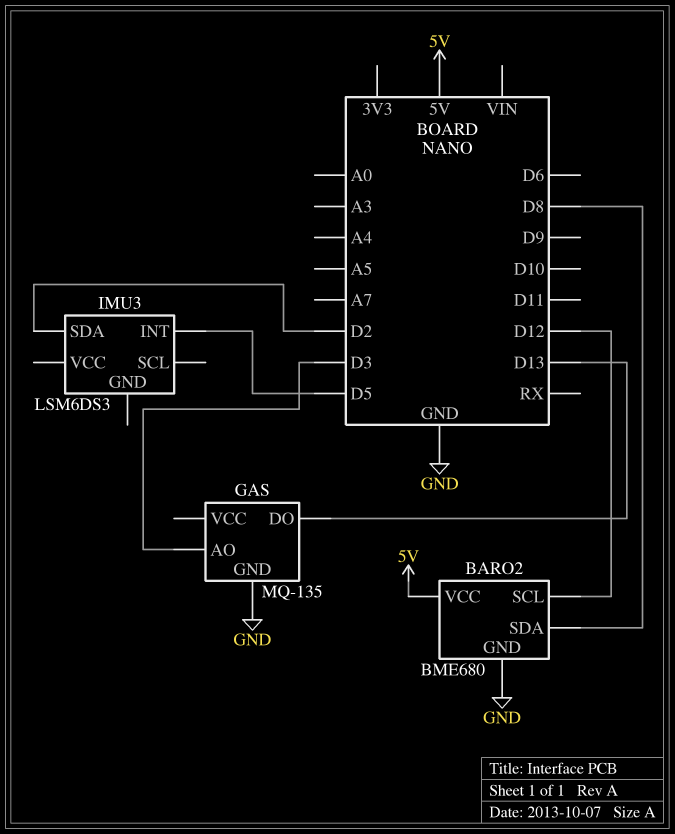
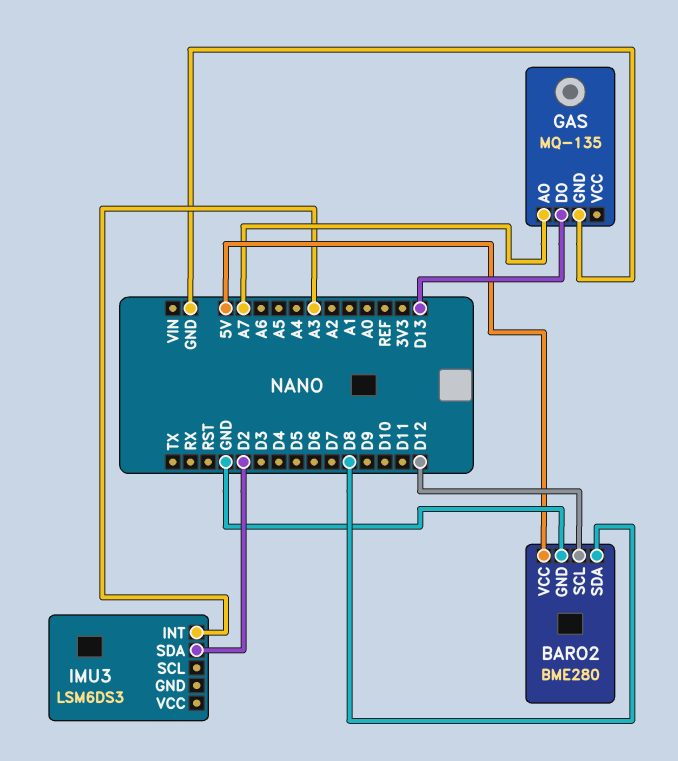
BARO2: BME680 -> BME280
GAS pin AO: D3 -> A7
IMU3 pin INT: D5 -> A3

